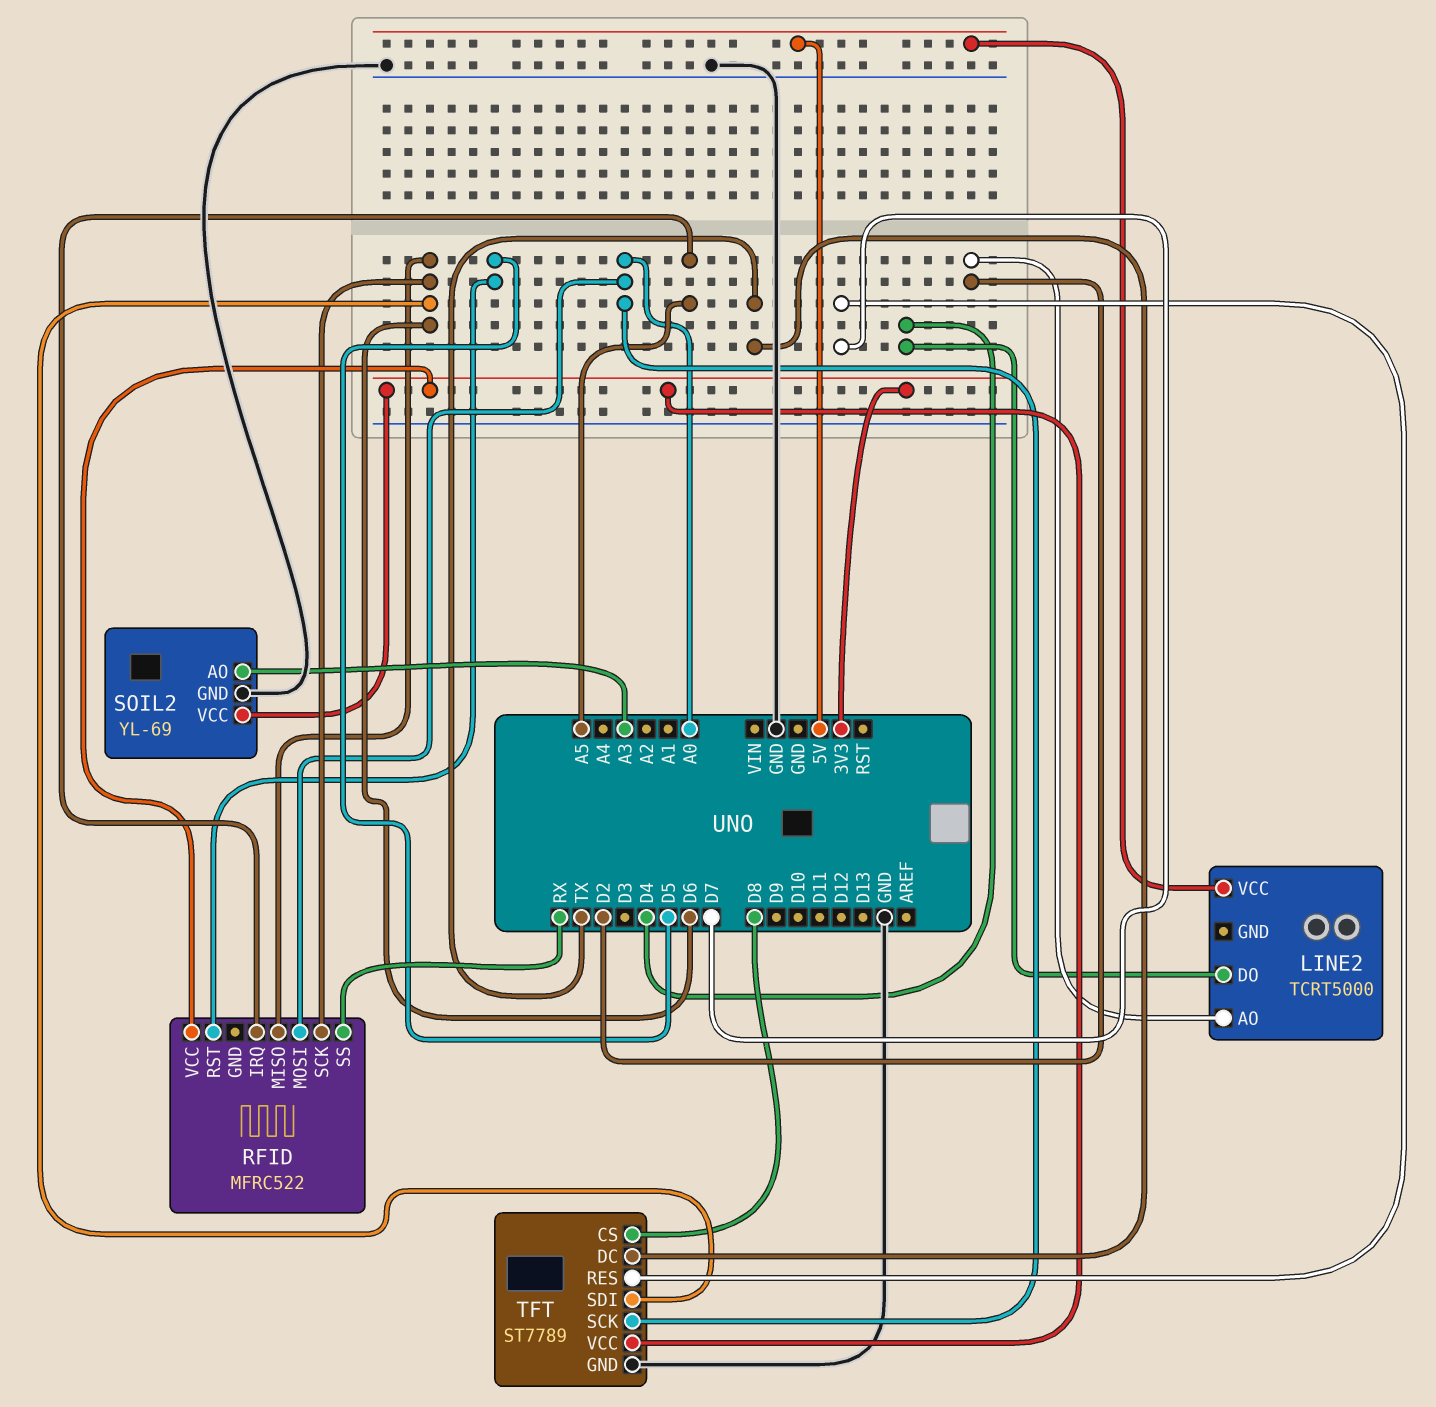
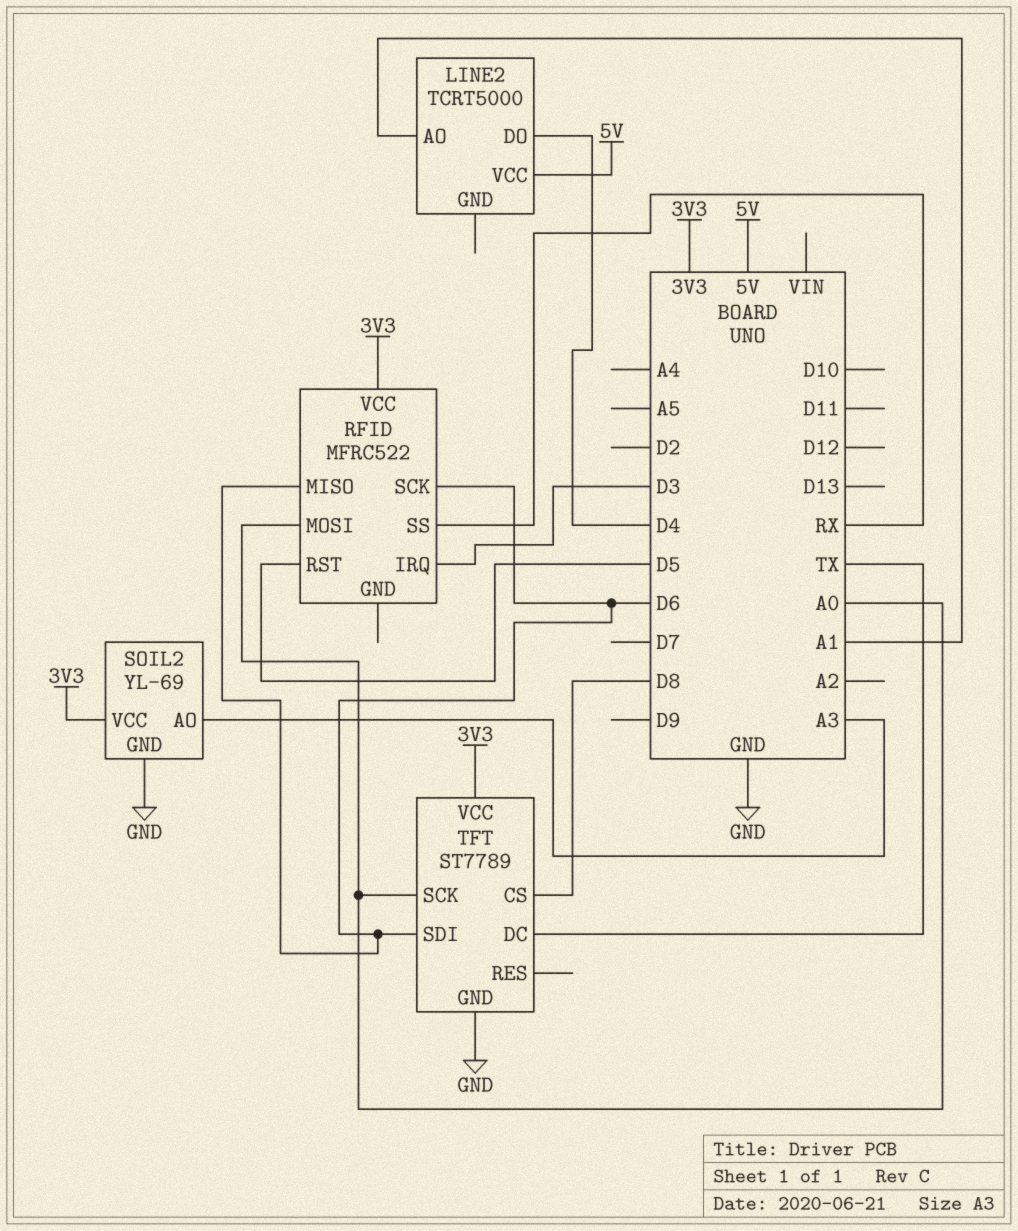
LINE2 pin AO: D2 -> A1
RFID pin IRQ: A5 -> D3
TFT pin RES: D7 -> none

